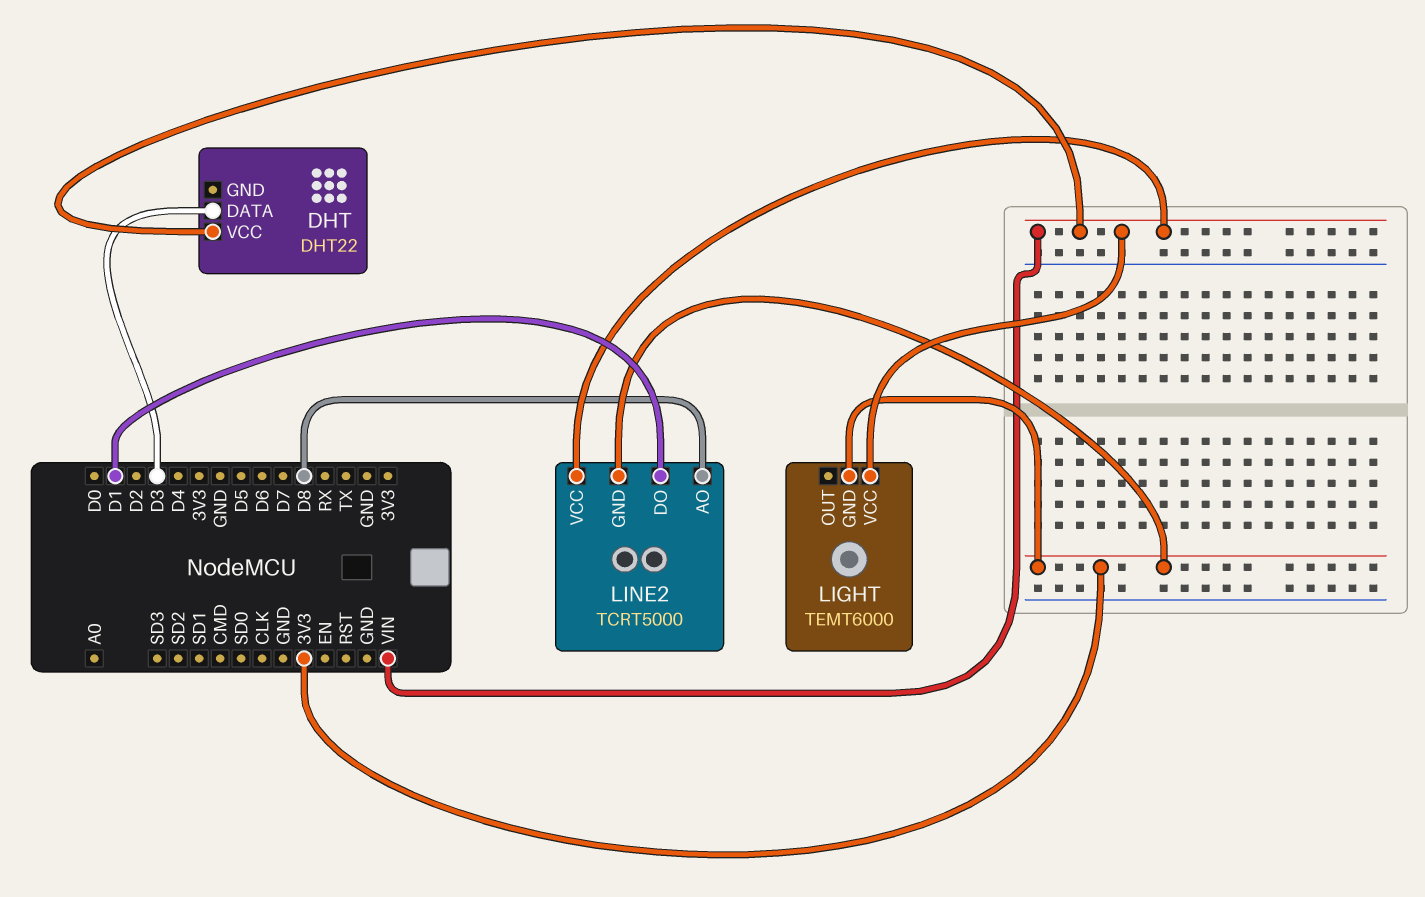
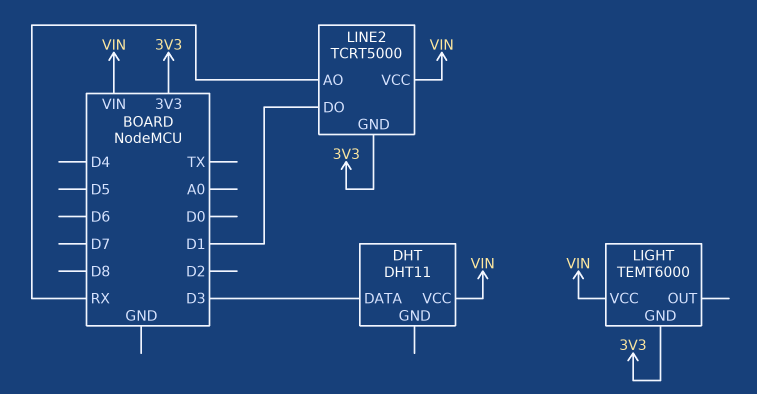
DHT: DHT22 -> DHT11
LINE2 pin AO: D8 -> RX

